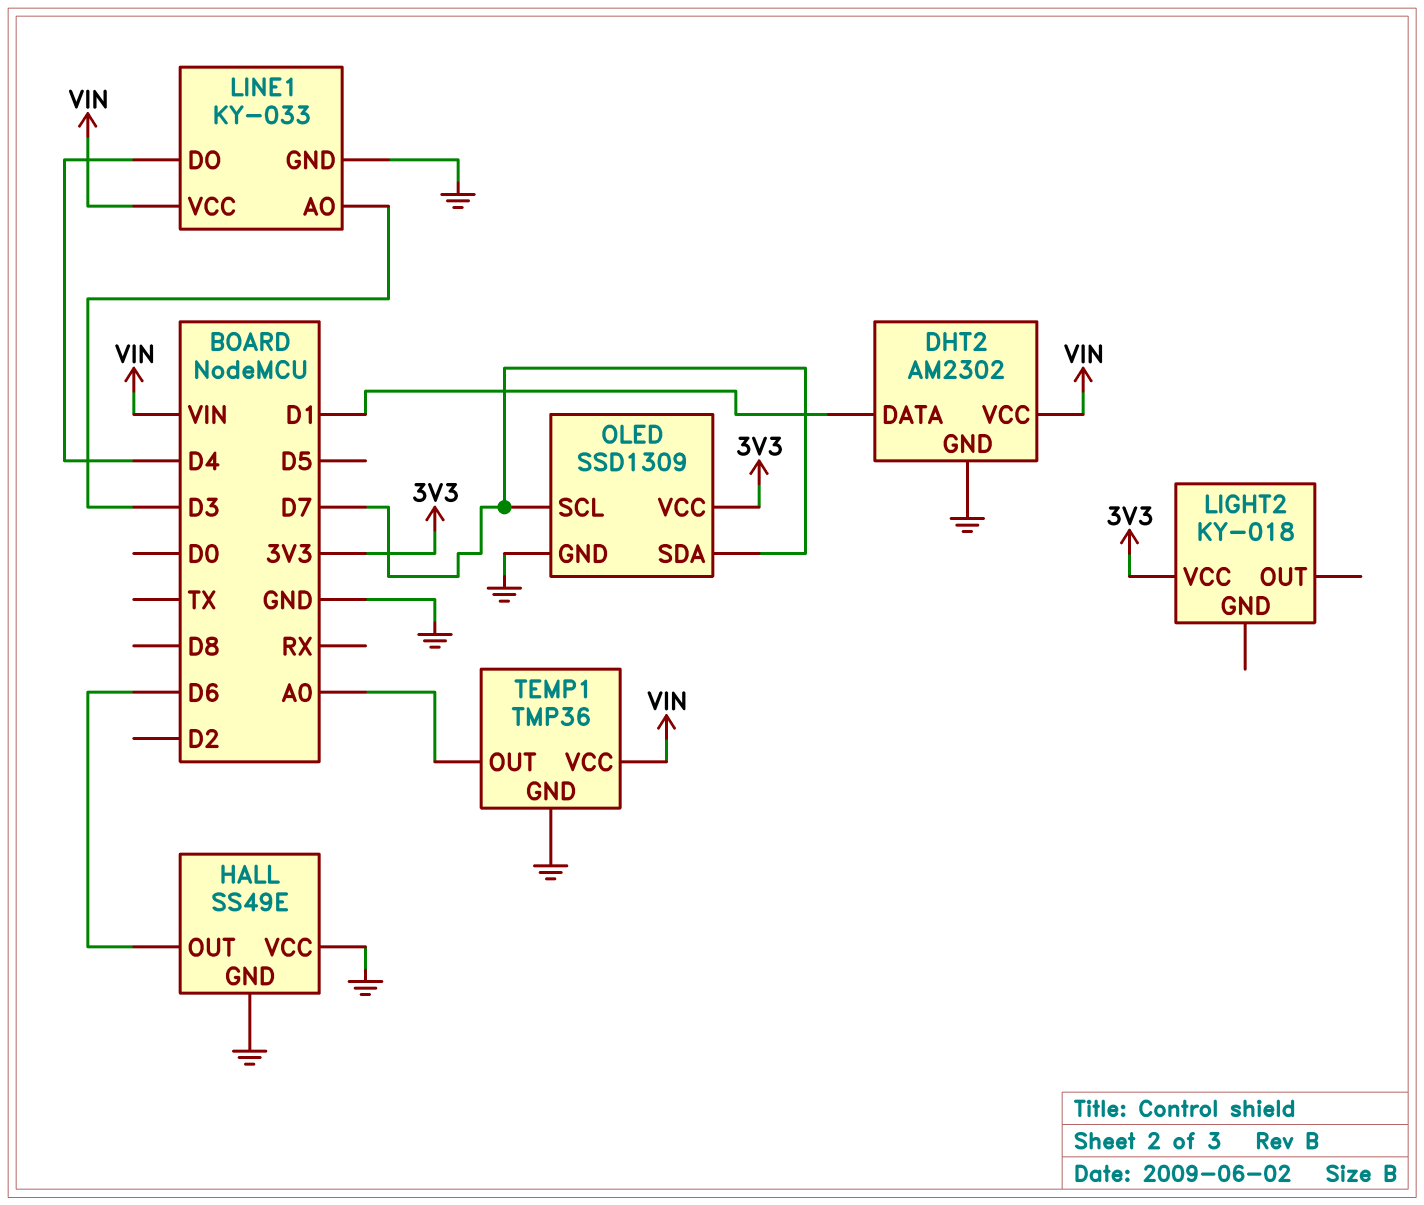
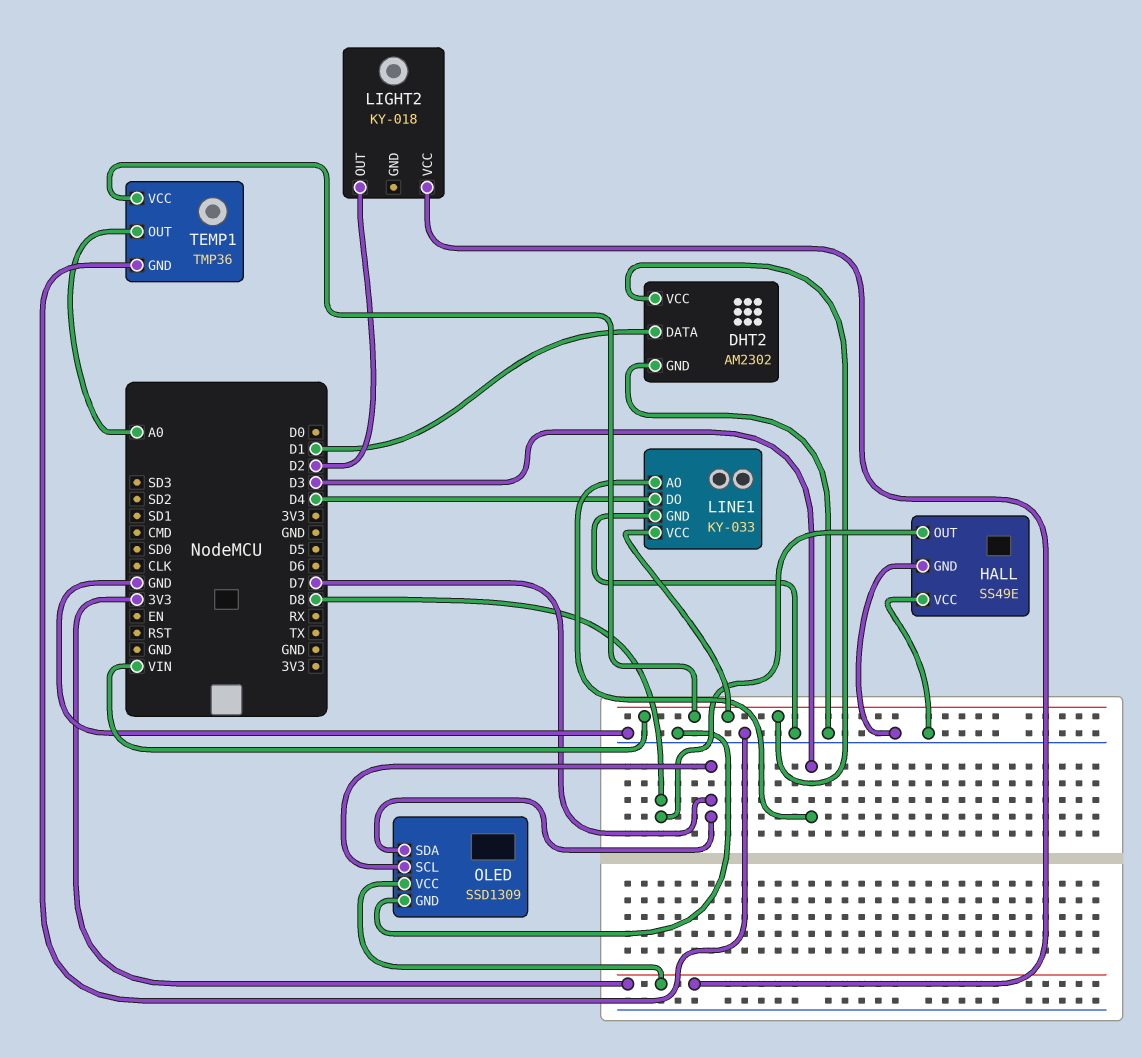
HALL pin OUT: D6 -> D8
LIGHT2 pin OUT: none -> D2

